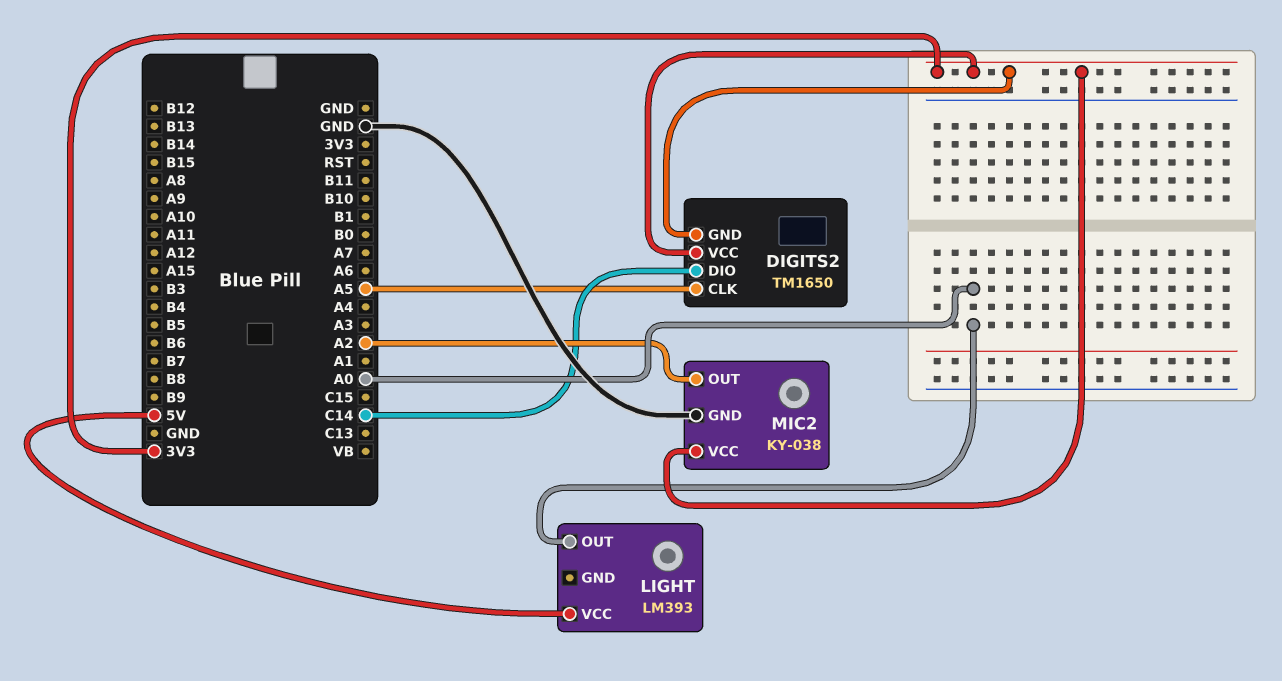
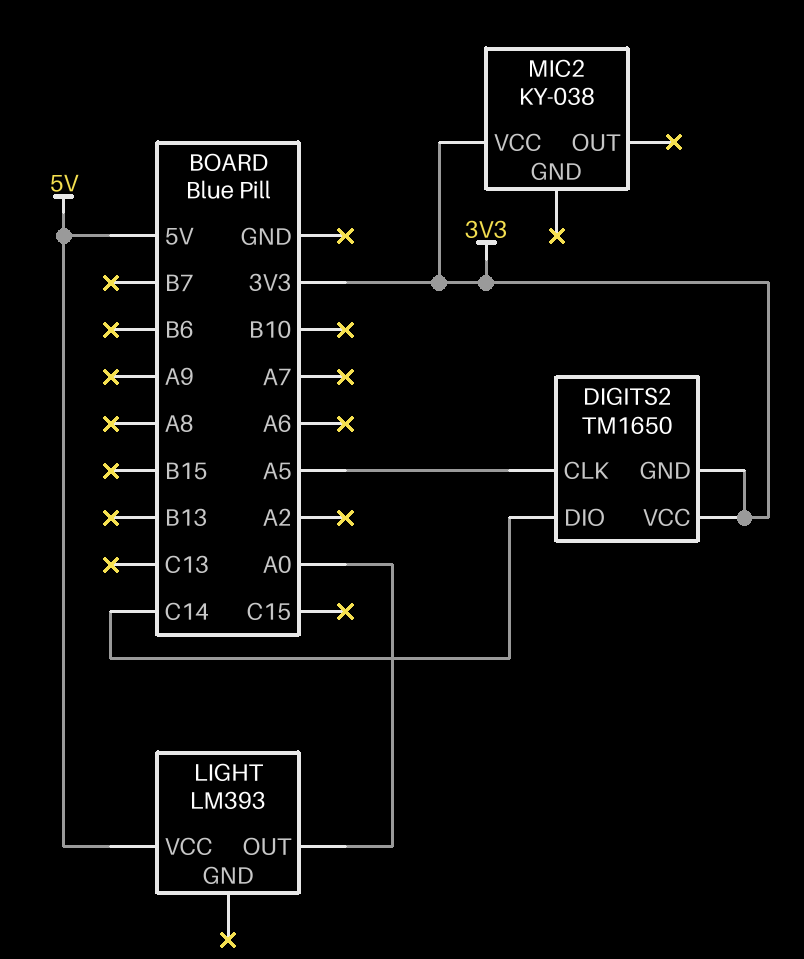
MIC2 pin GND: GND -> none
MIC2 pin OUT: A2 -> none

